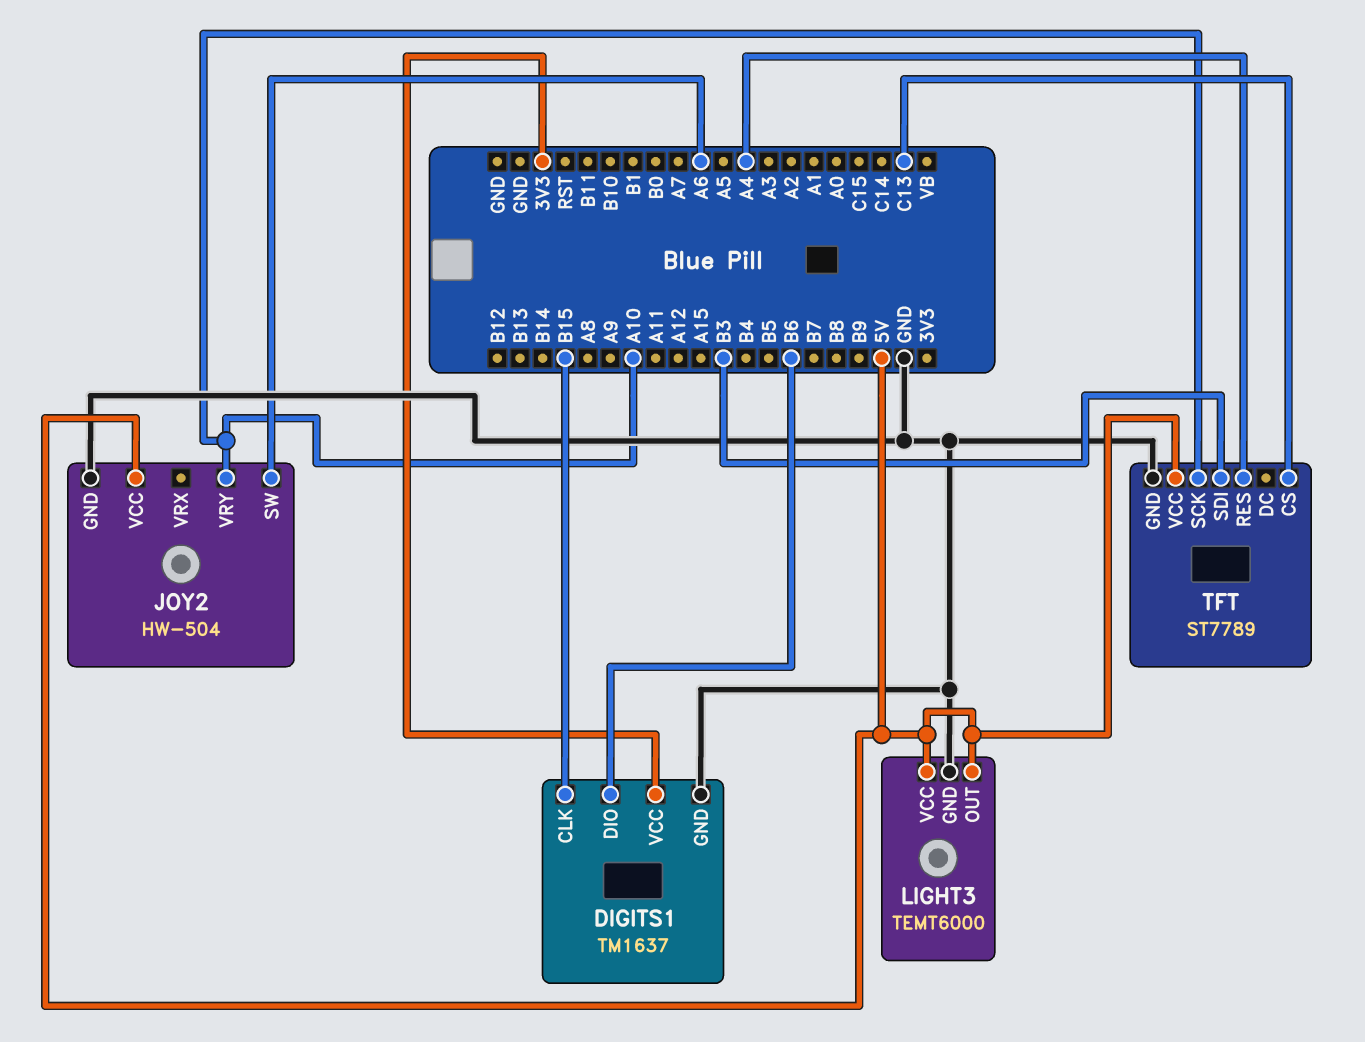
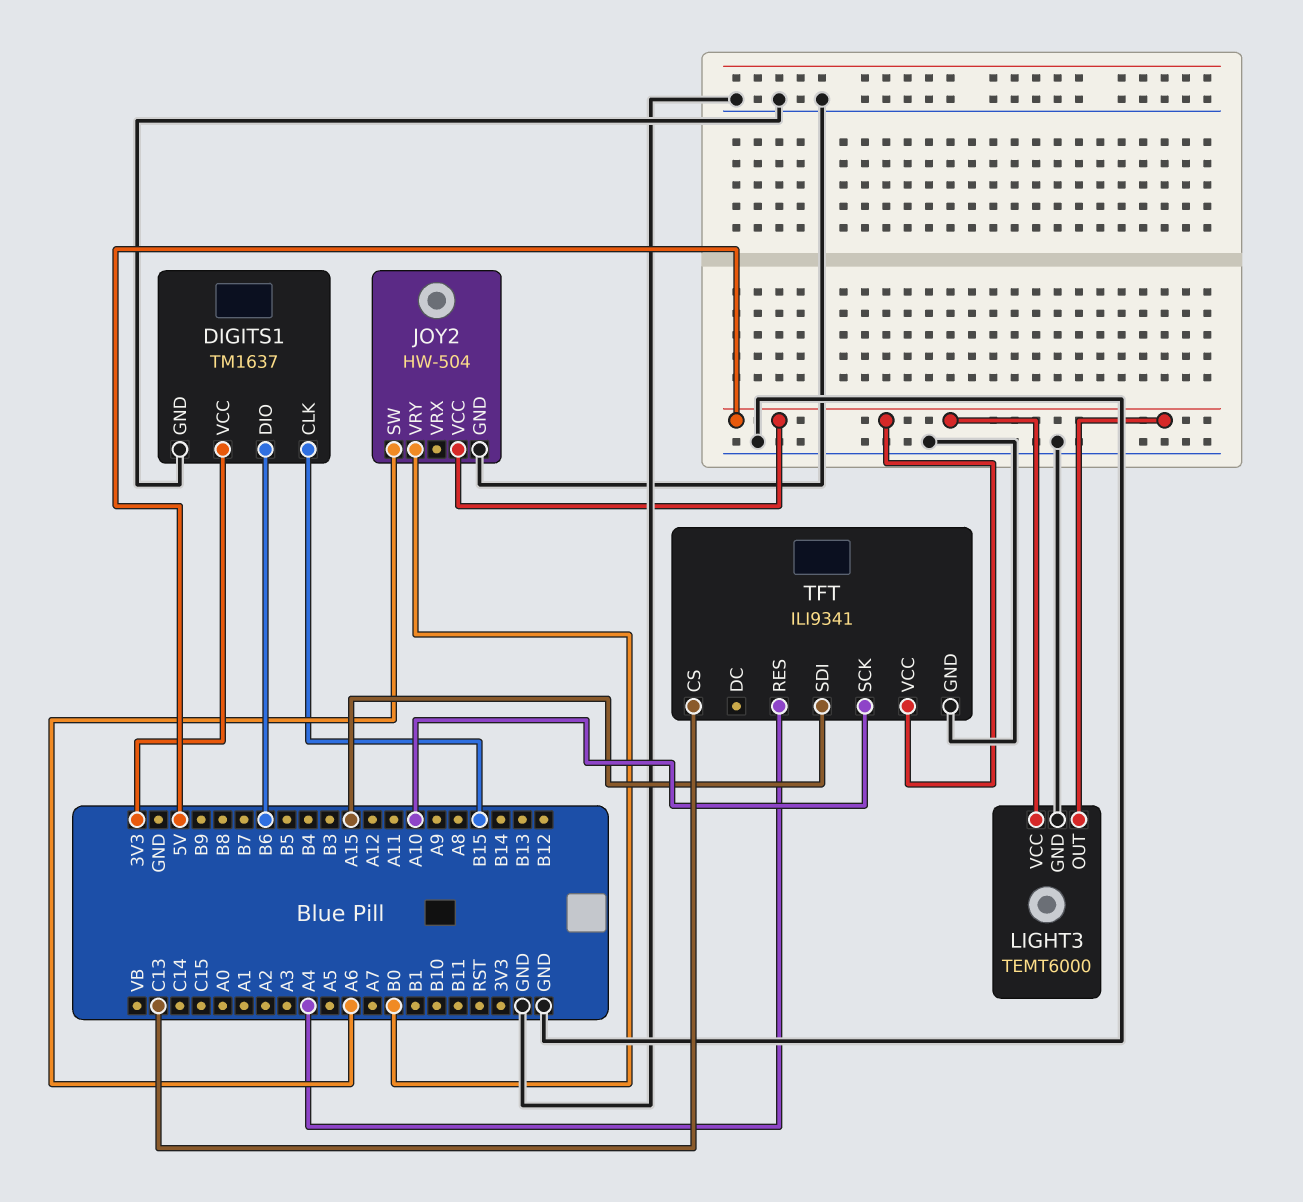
JOY2 pin VRY: A10 -> B0
TFT: ST7789 -> ILI9341
TFT pin SDI: B3 -> A15

